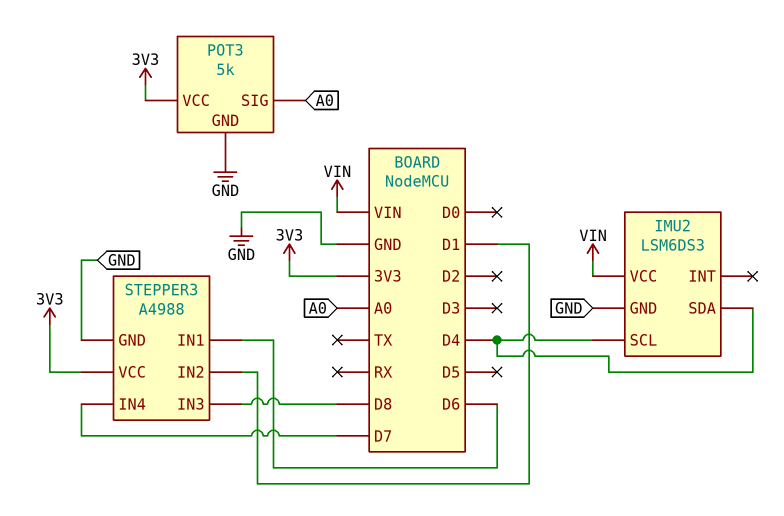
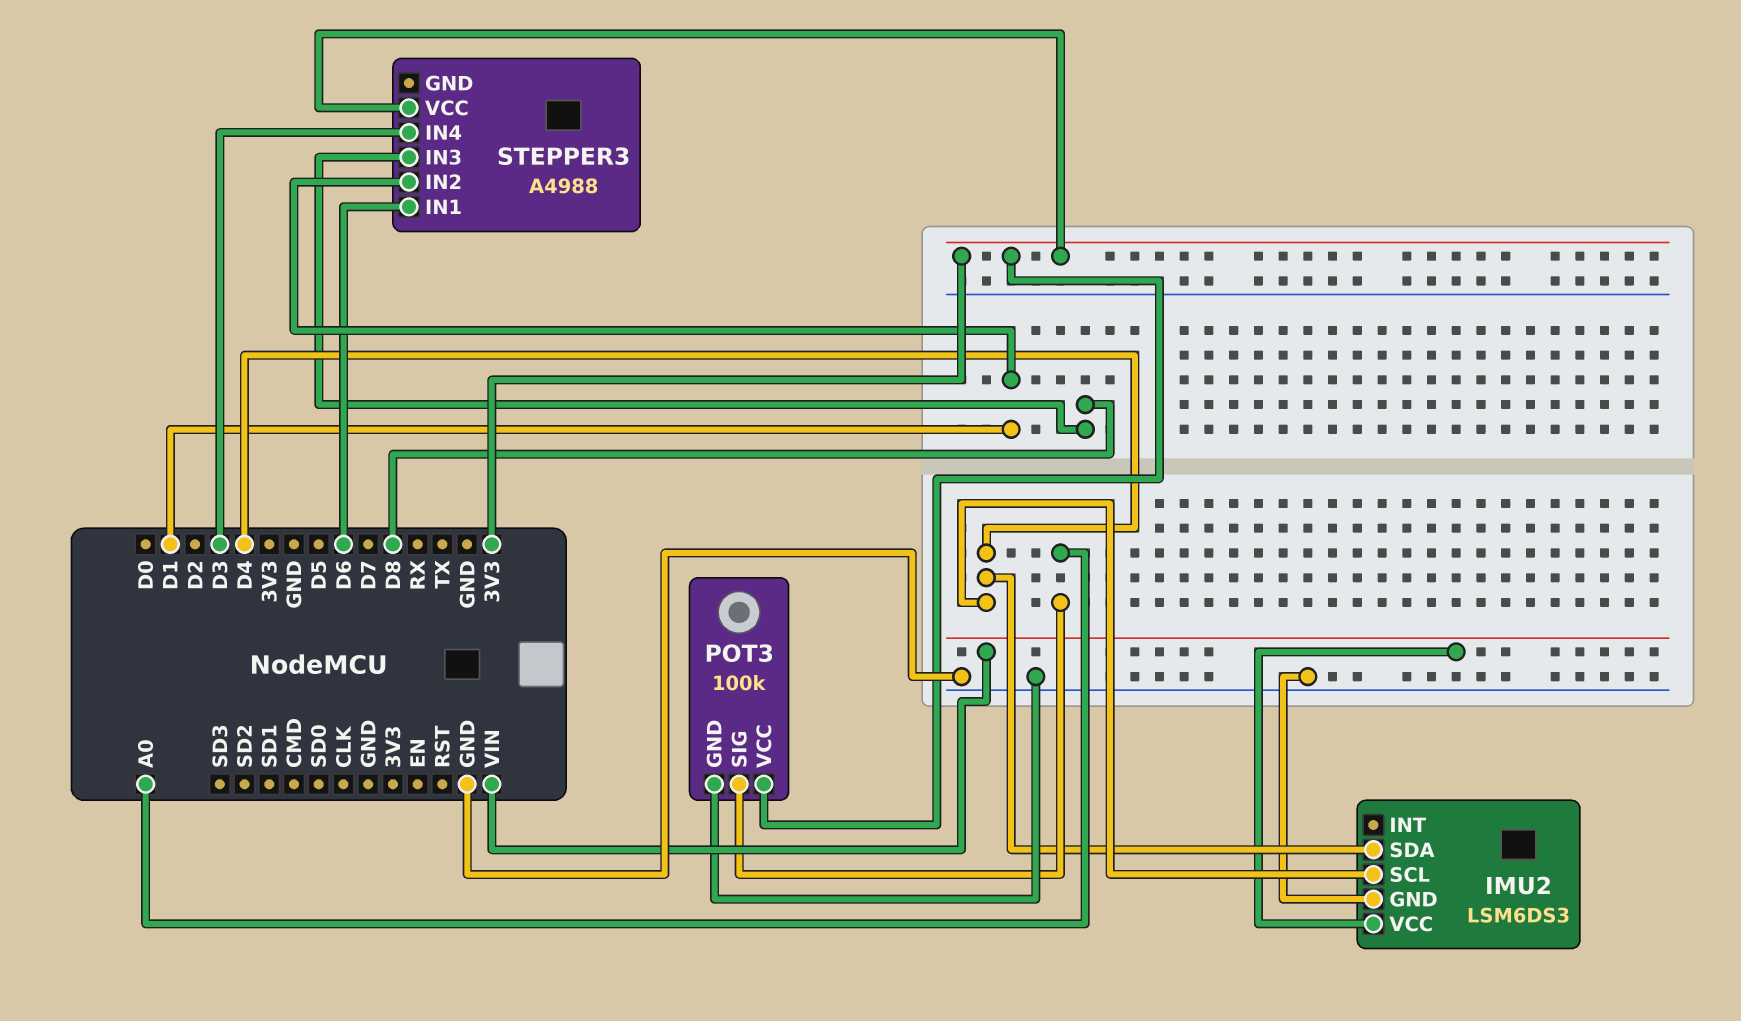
POT3: 5k -> 100k
STEPPER3 pin GND: GND -> none
STEPPER3 pin IN4: D7 -> D3

